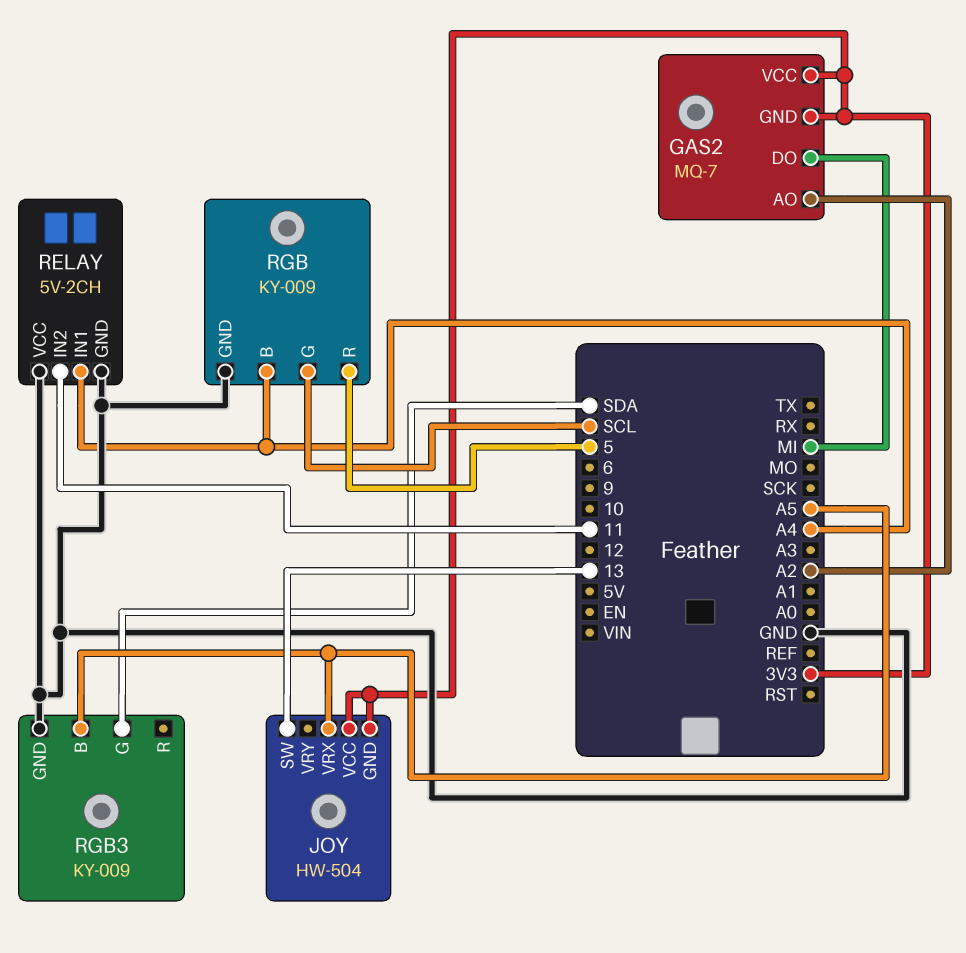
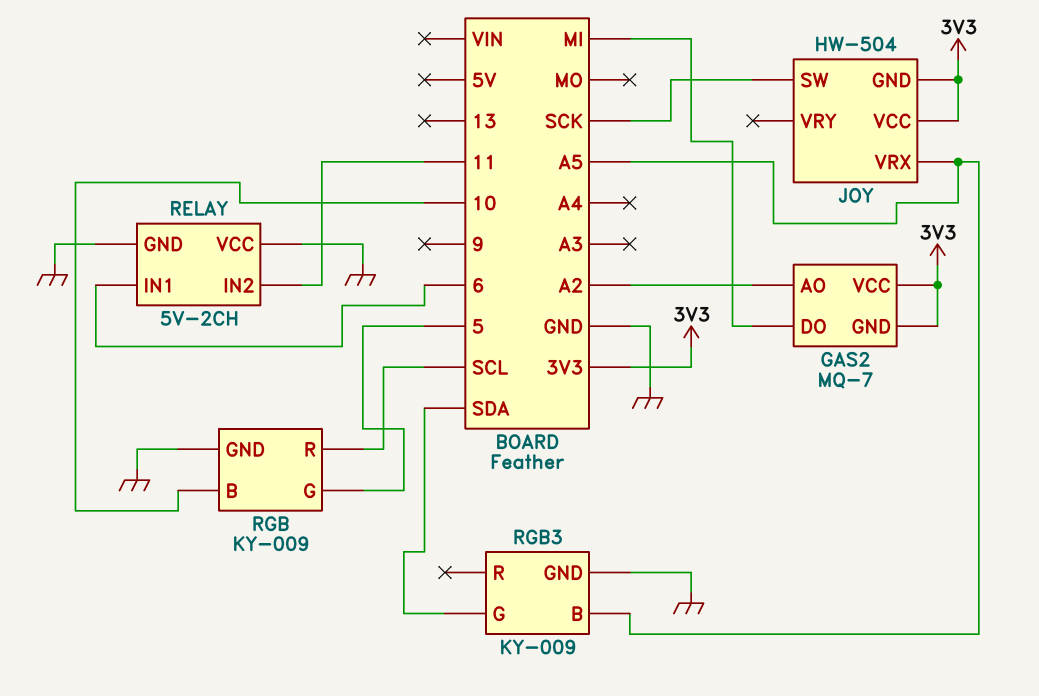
JOY pin SW: 13 -> SCK
RELAY pin IN1: A4 -> 6
RGB pin B: A4 -> 10
RGB pin G: SCL -> 5
RGB pin R: 5 -> SCL

